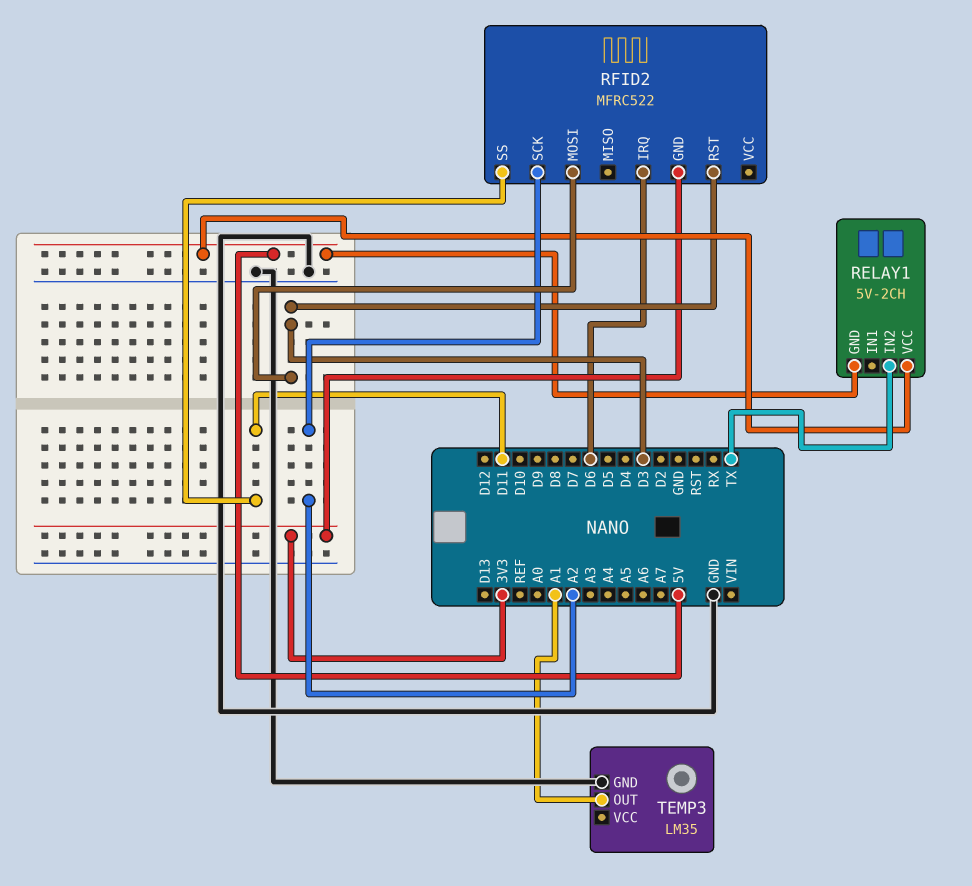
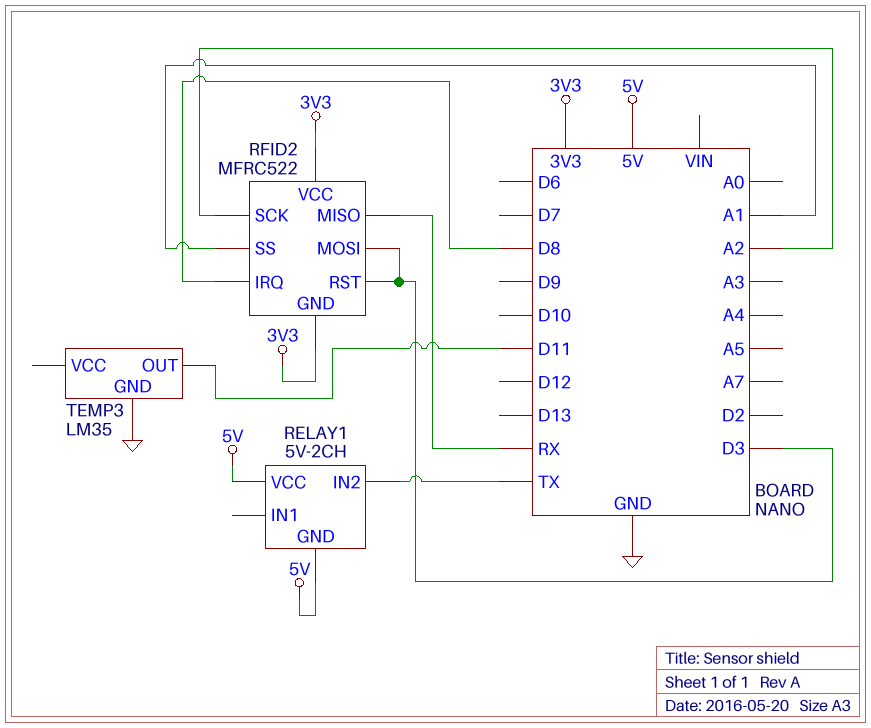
RFID2 pin IRQ: D6 -> D8
RFID2 pin MISO: none -> RX
RFID2 pin SS: D11 -> A1
RFID2 pin VCC: none -> 3V3
TEMP3 pin OUT: A1 -> D11

